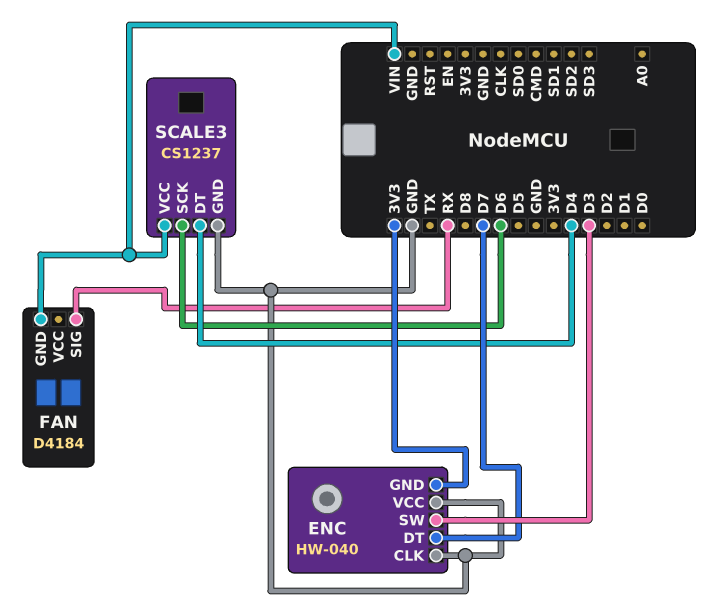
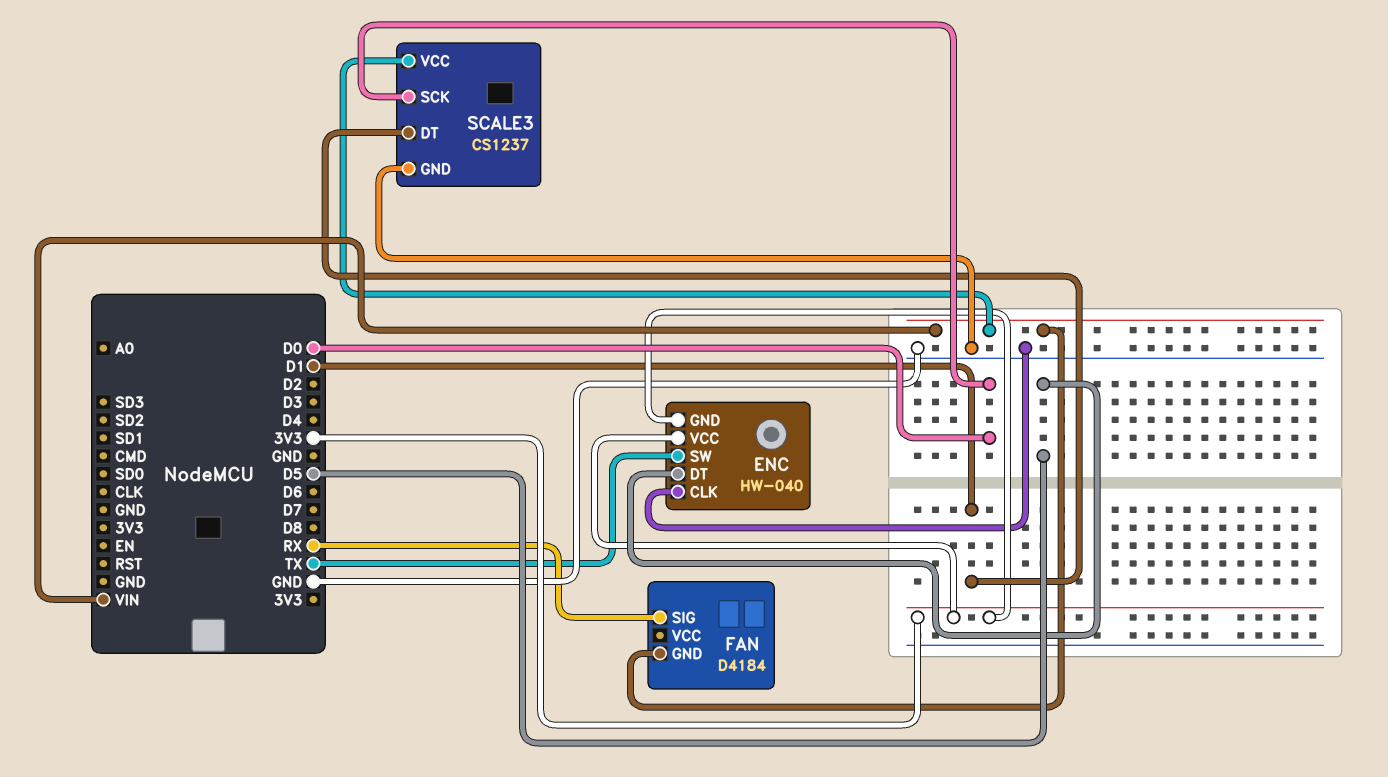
ENC pin DT: D7 -> D5
ENC pin SW: D3 -> TX
ENC pin VCC: GND -> 3V3
SCALE3 pin DT: D4 -> D1
SCALE3 pin SCK: D6 -> D0

